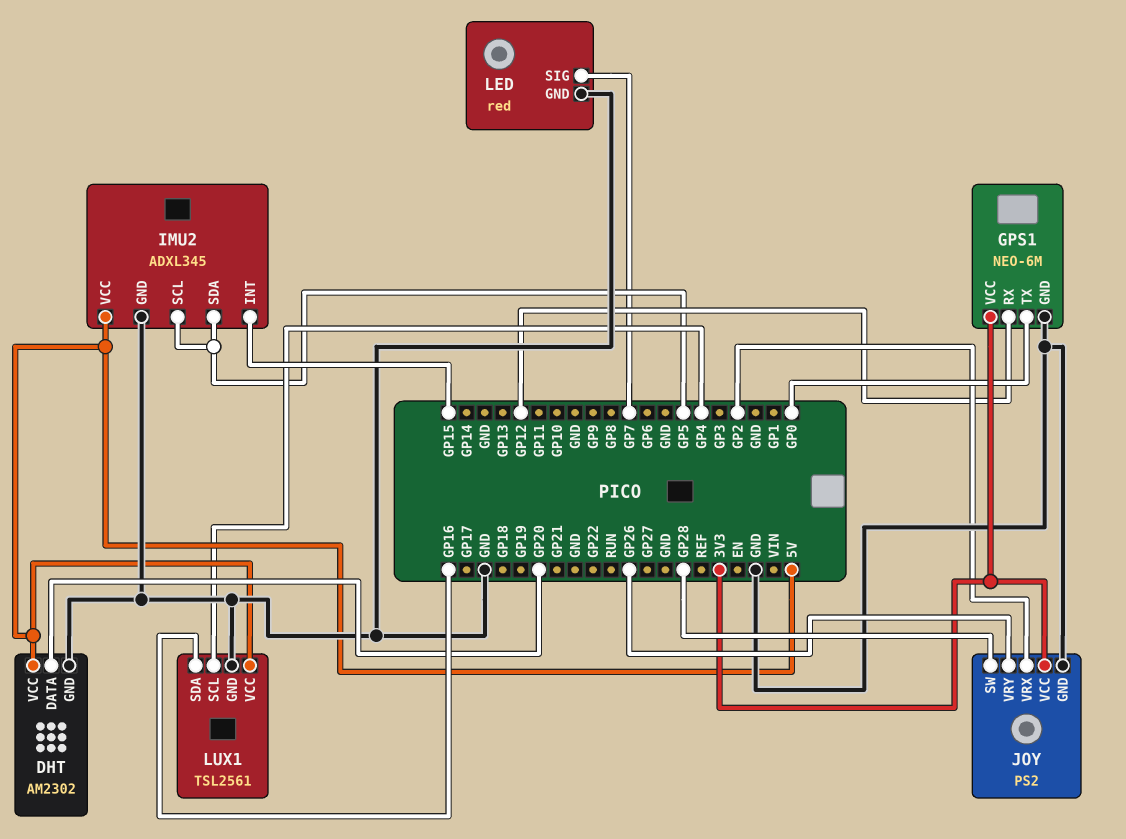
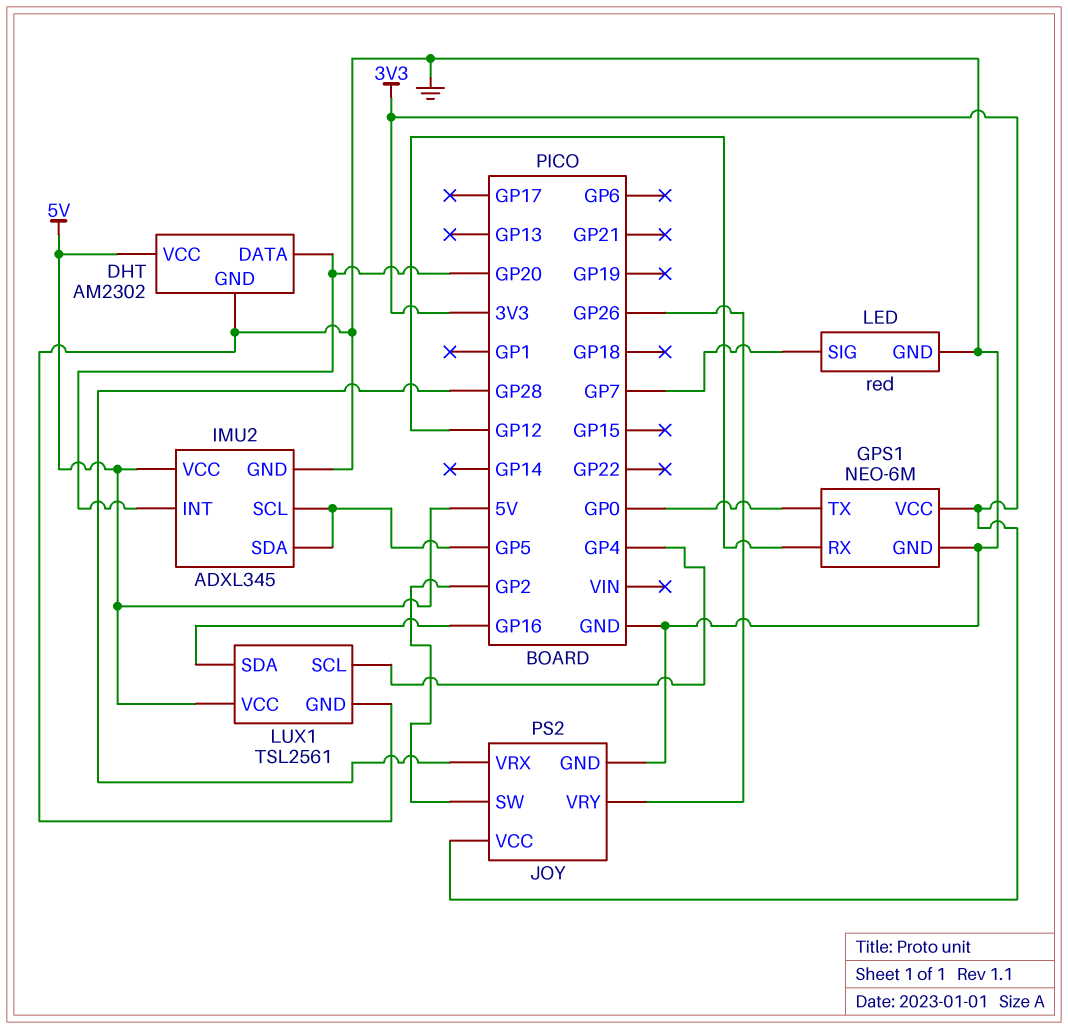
IMU2 pin INT: GP15 -> GP20
JOY pin SW: GP28 -> GP2
JOY pin VRX: GP2 -> GP28

